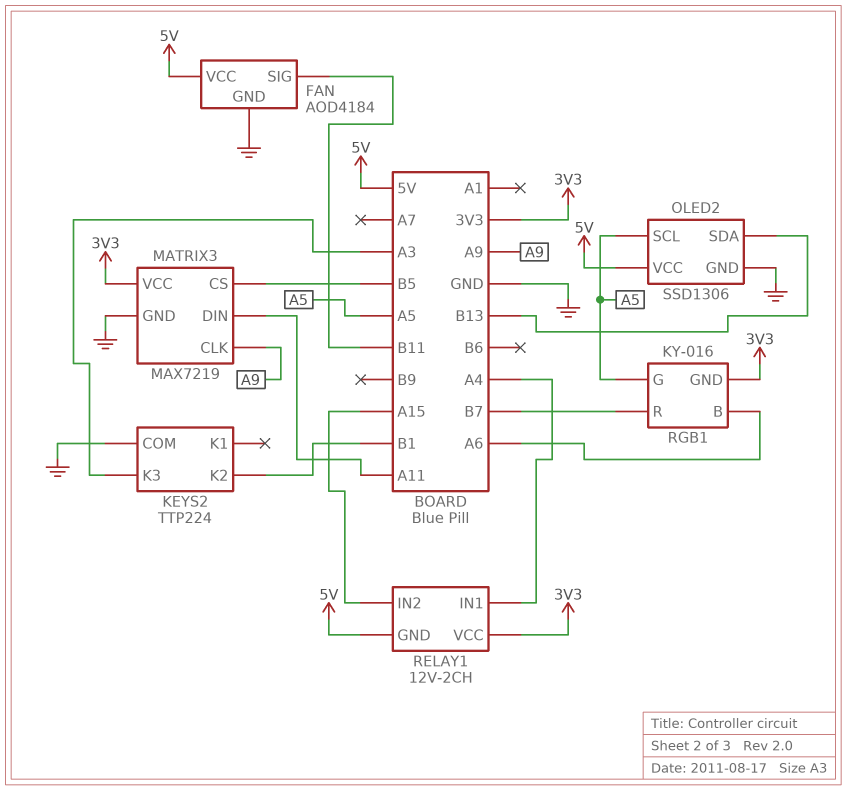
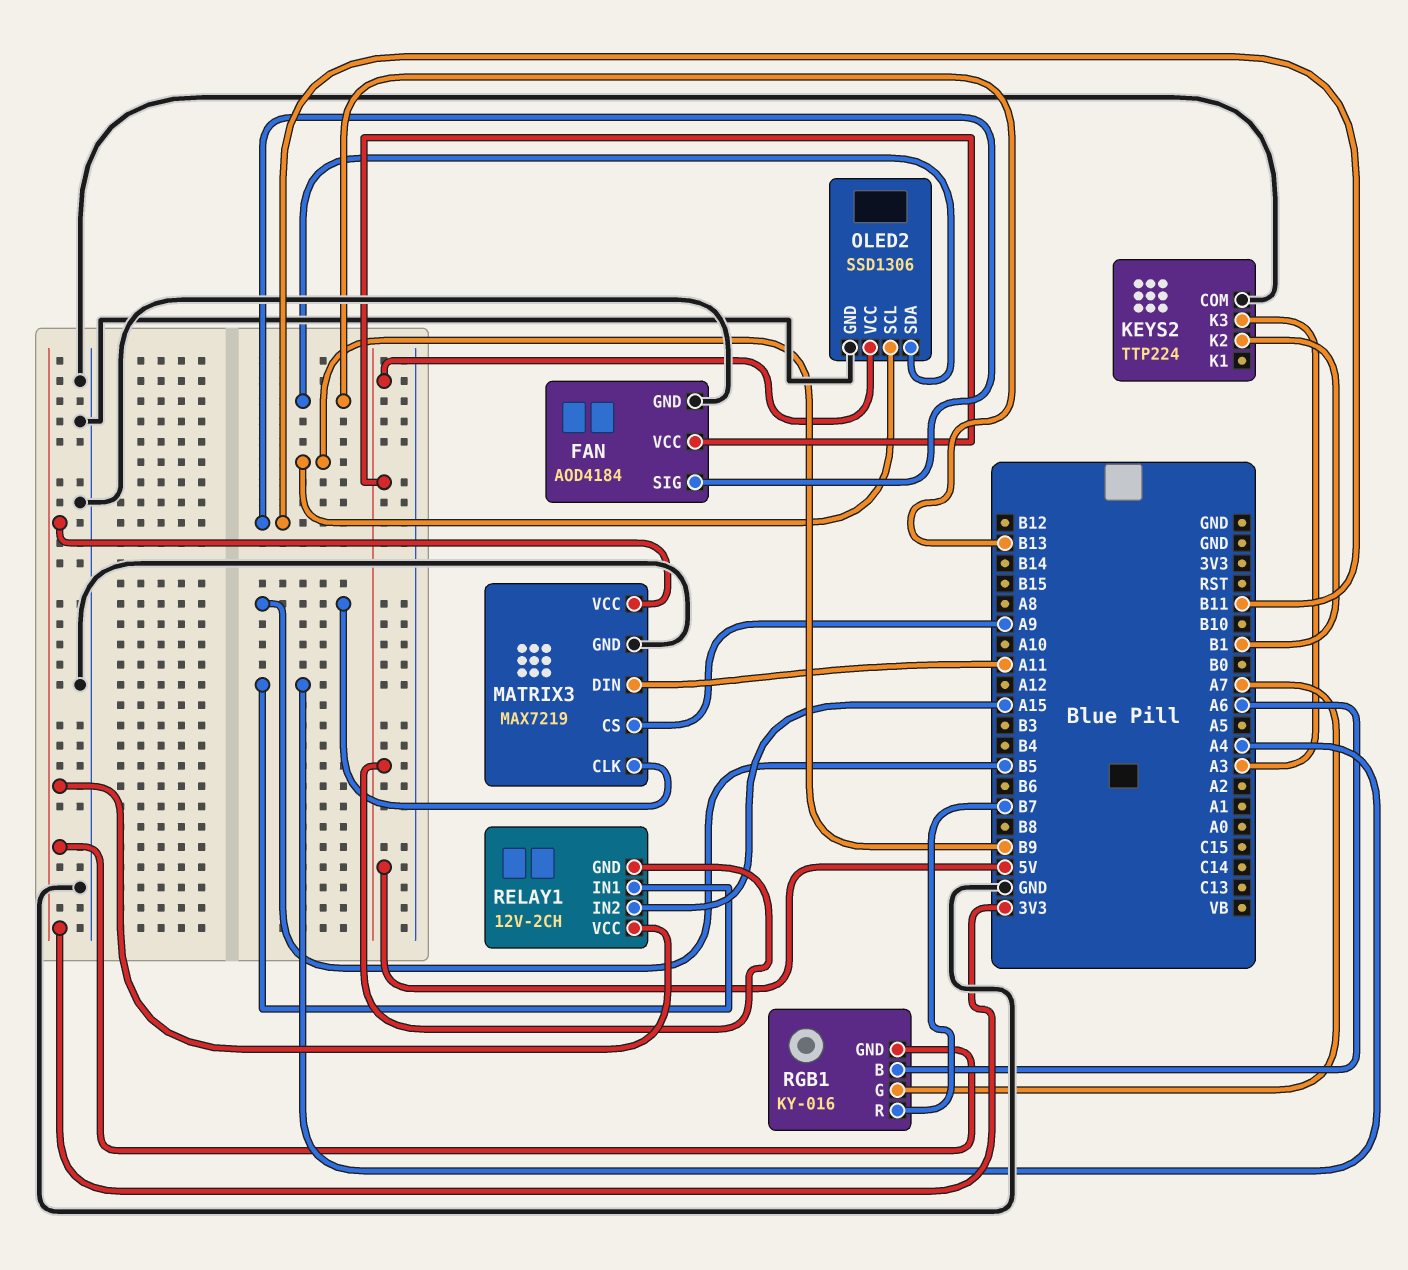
MATRIX3 pin CLK: A9 -> B5
MATRIX3 pin CS: B5 -> A9
OLED2 pin SCL: A5 -> B9
RGB1 pin G: A5 -> A7

